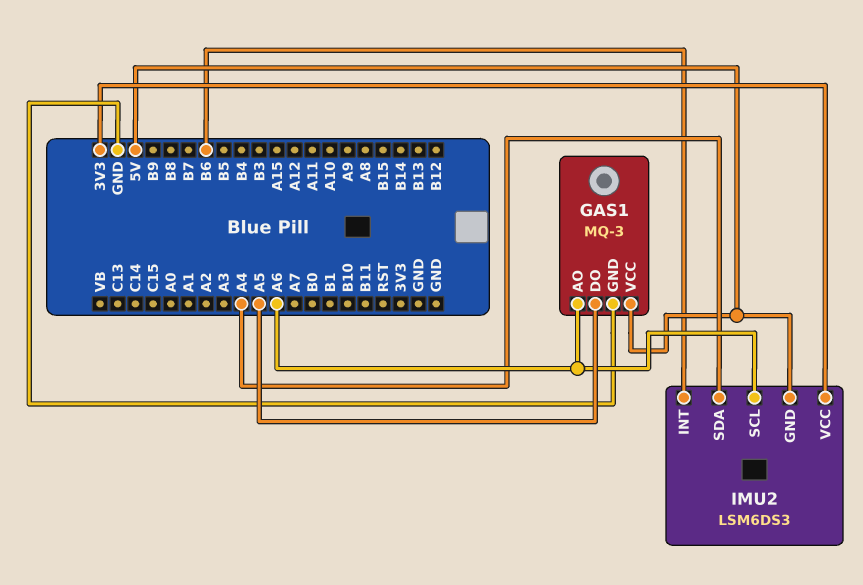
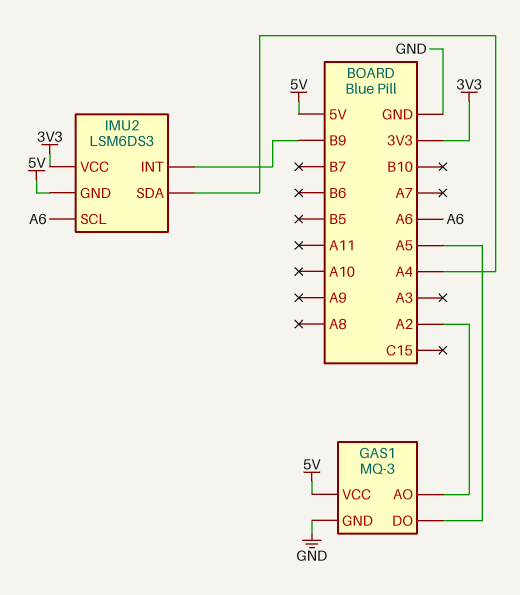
GAS1 pin AO: A6 -> A2
IMU2 pin INT: B6 -> B9

